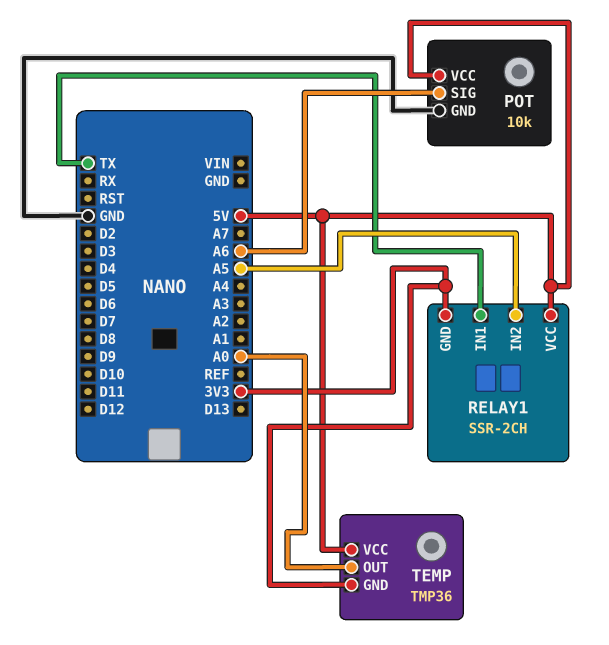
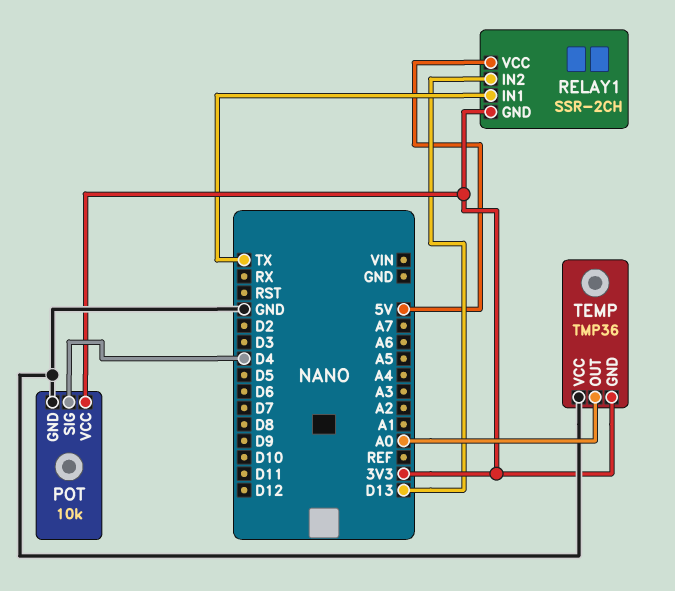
POT pin SIG: A6 -> D4
POT pin VCC: 5V -> 3V3
RELAY1 pin IN2: A5 -> D13
TEMP pin VCC: 5V -> GND

